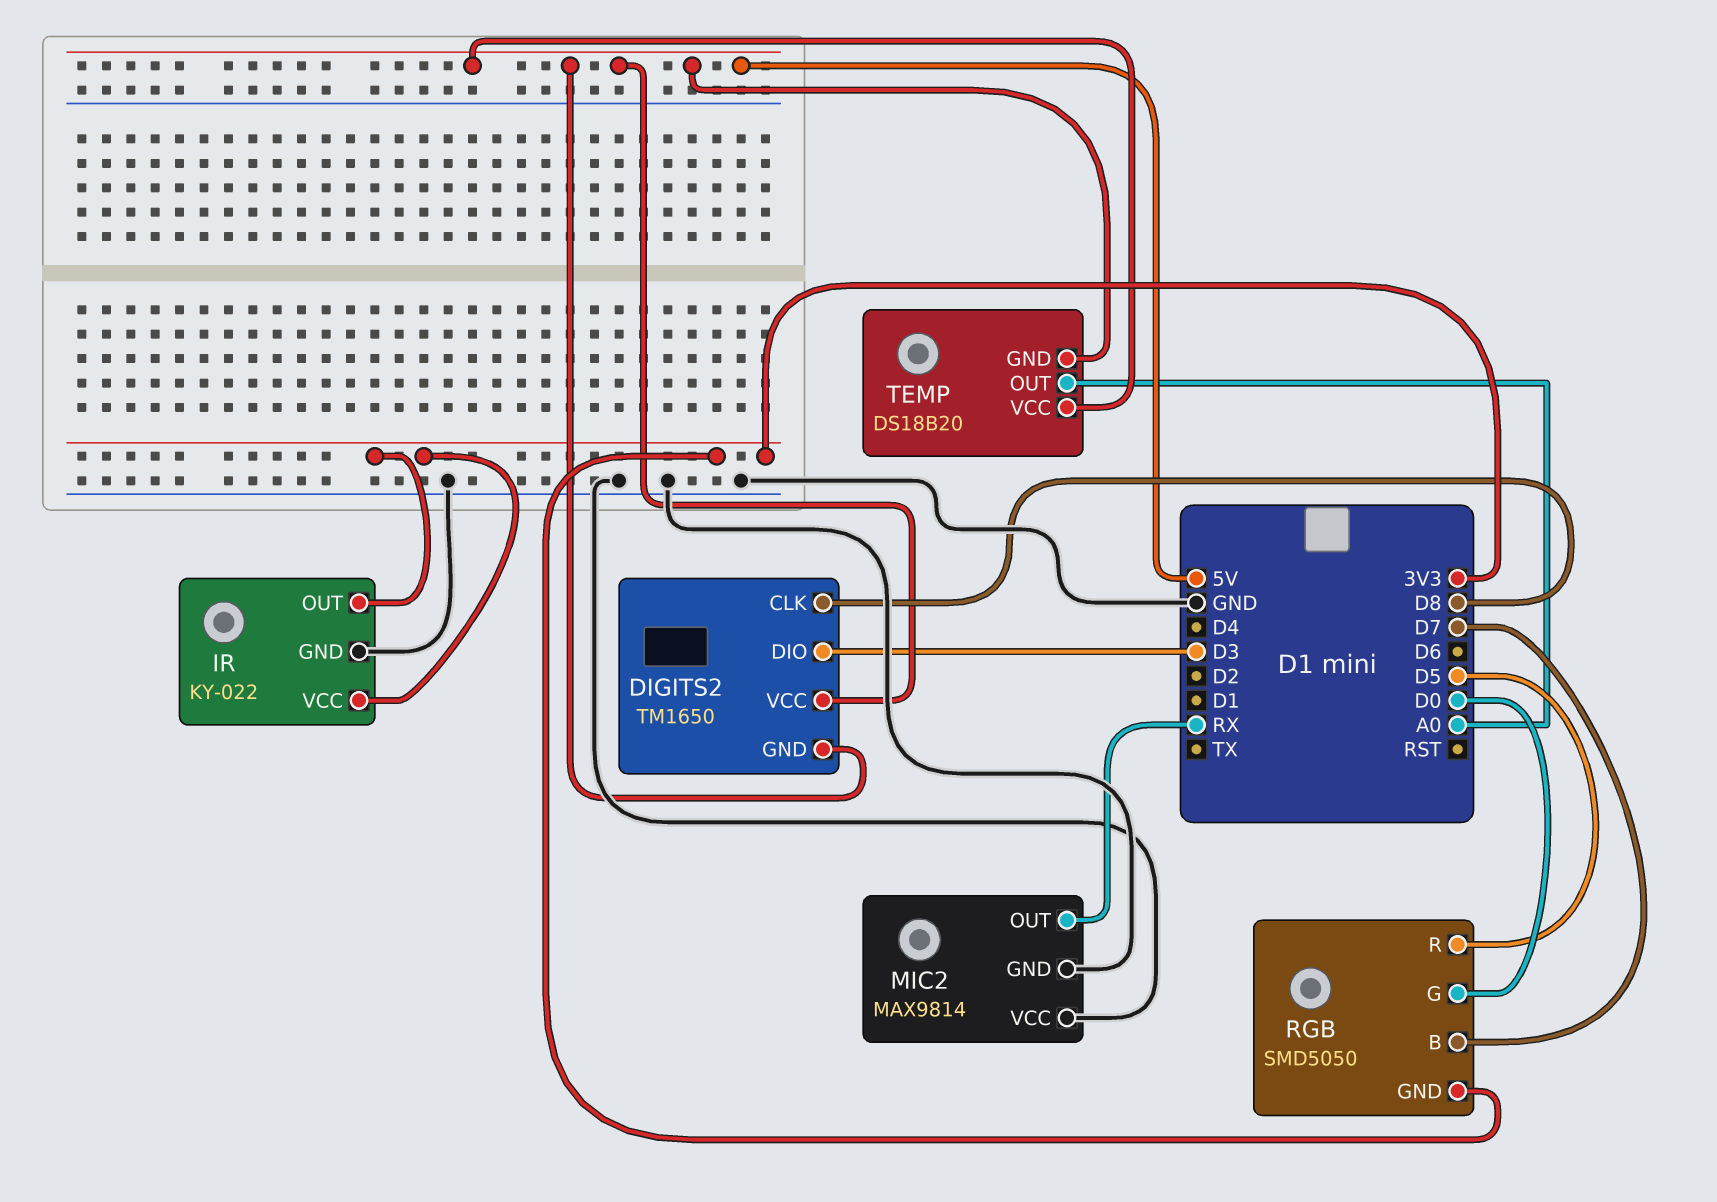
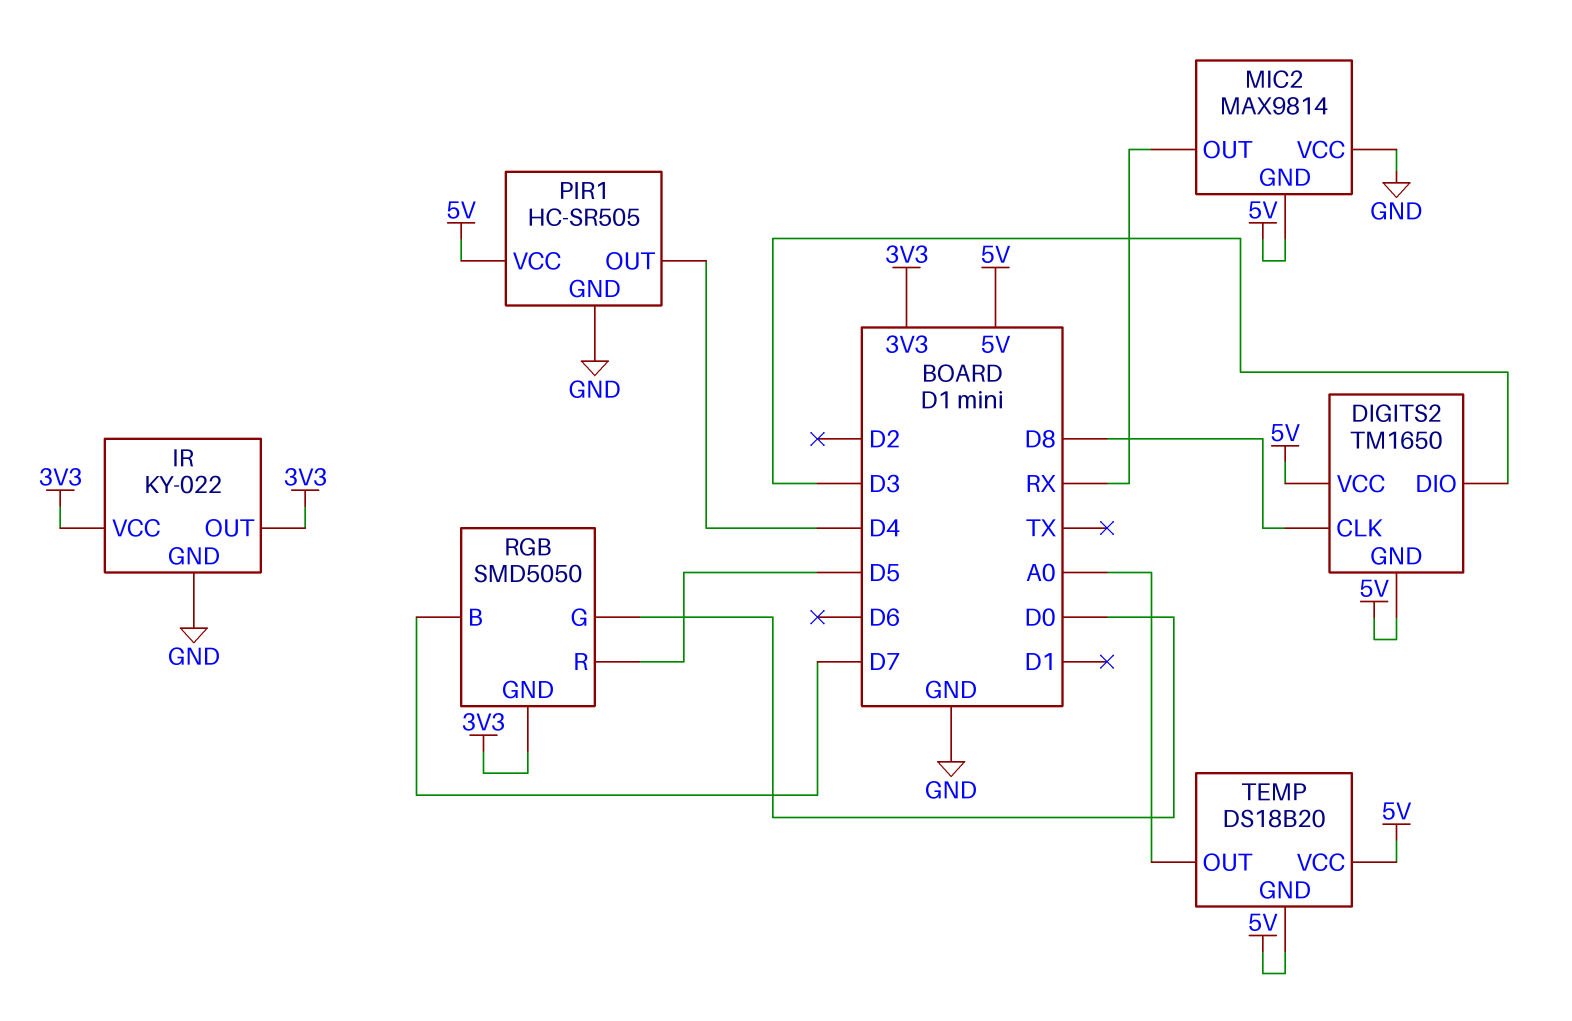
MIC2 pin GND: GND -> 5V
PIR1: none -> HC-SR505
PIR1 pin GND: none -> GND
PIR1 pin OUT: none -> D4
PIR1 pin VCC: none -> 5V

